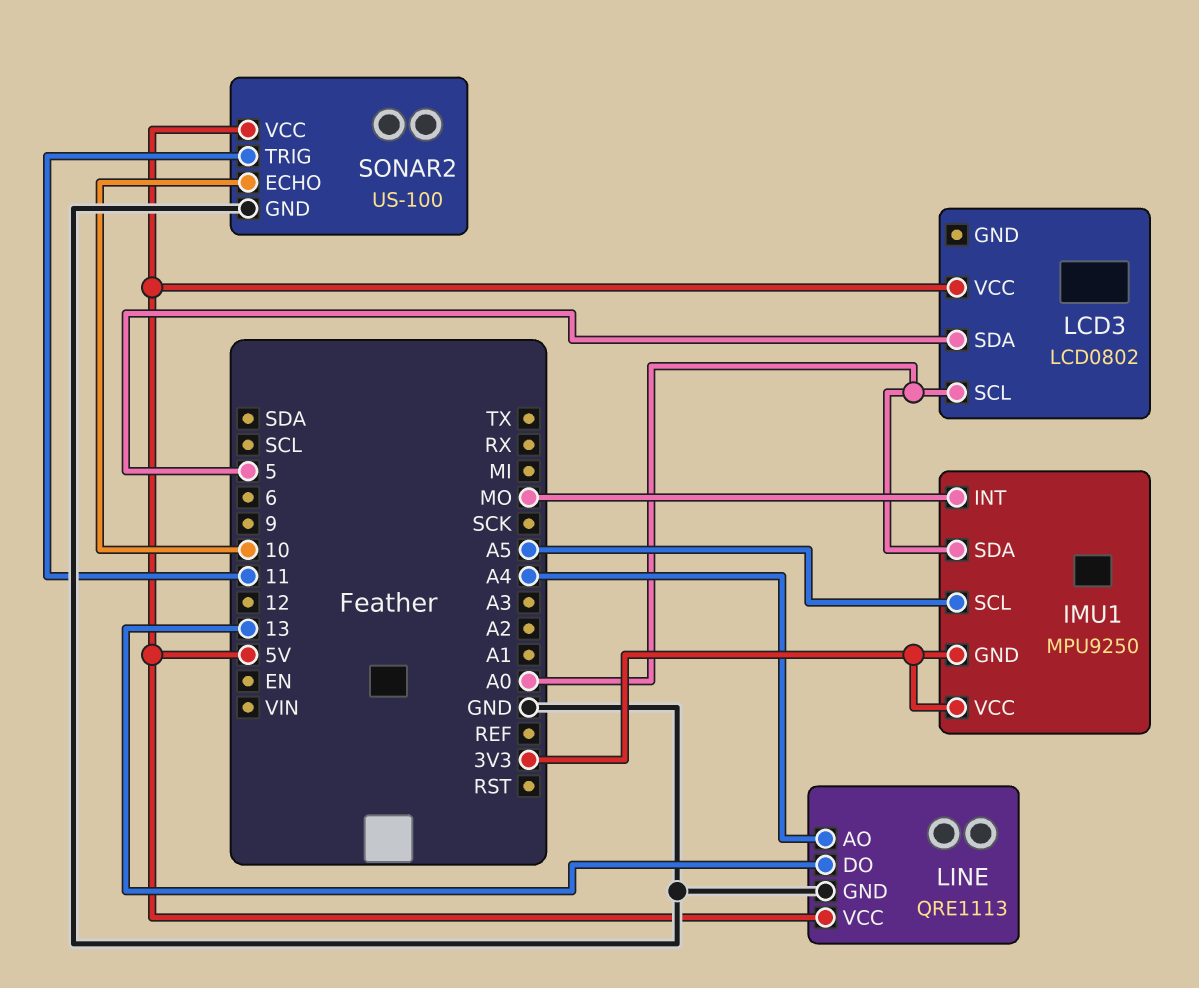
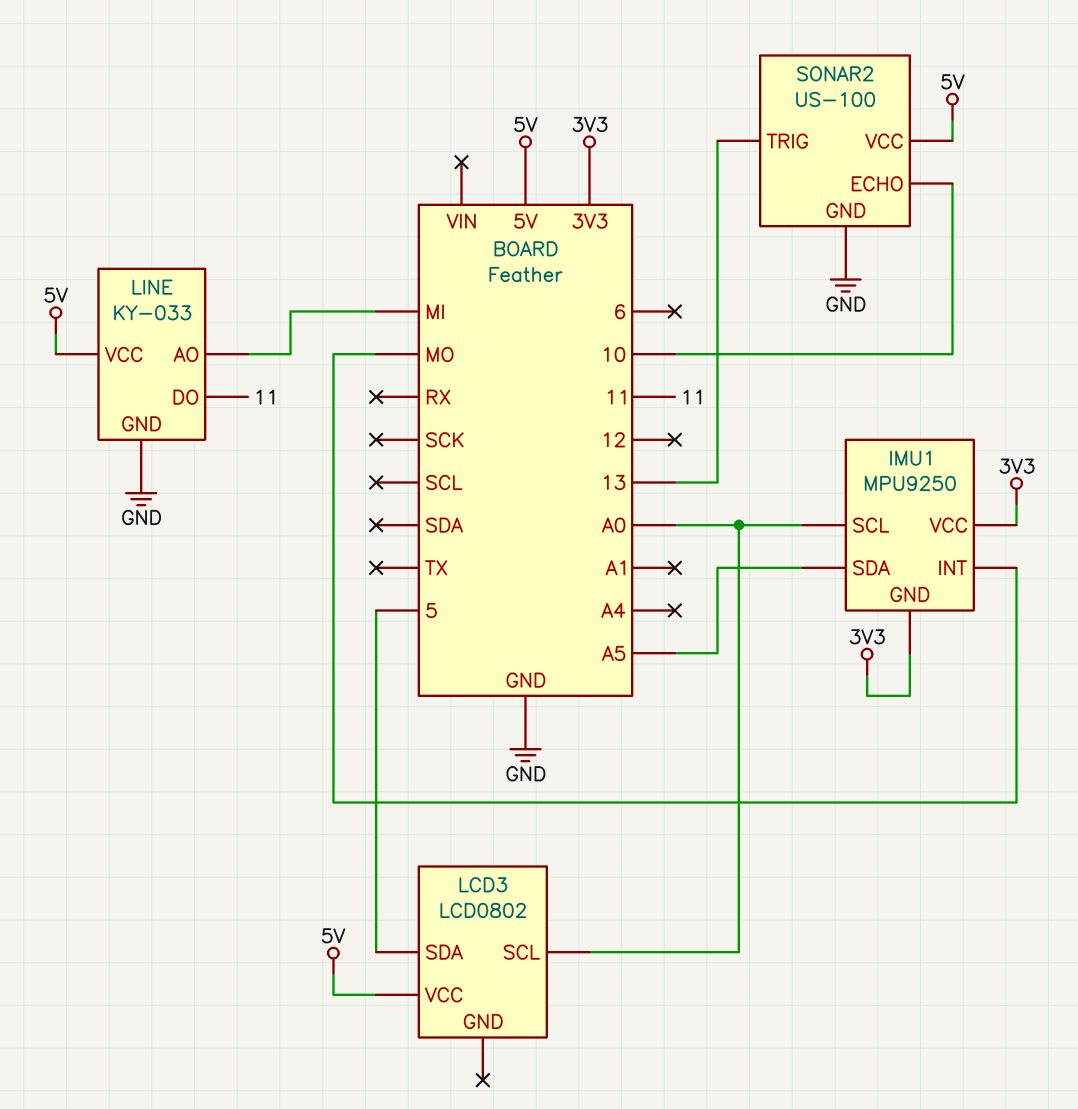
IMU1 pin SCL: A5 -> A0
IMU1 pin SDA: A0 -> A5
LINE: QRE1113 -> KY-033
LINE pin AO: A4 -> MI
LINE pin DO: 13 -> 11
SONAR2 pin TRIG: 11 -> 13

